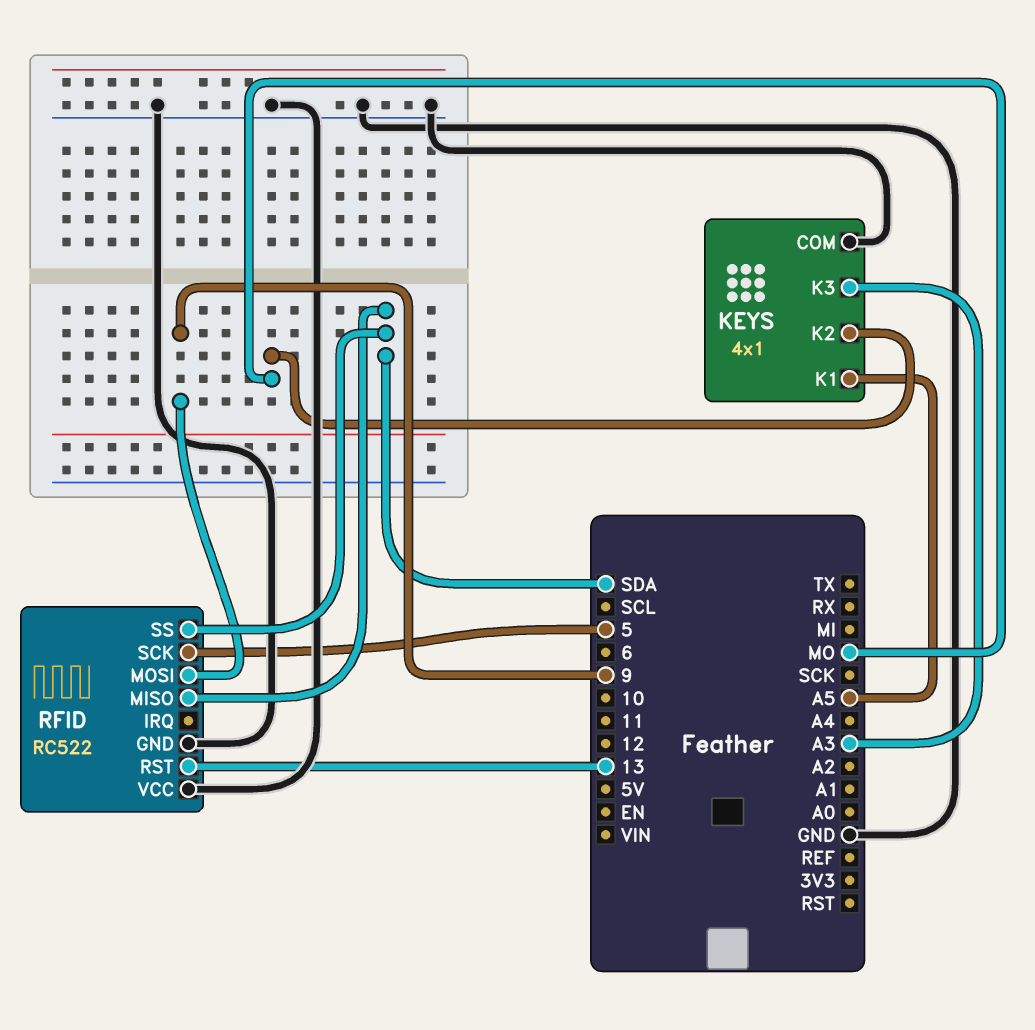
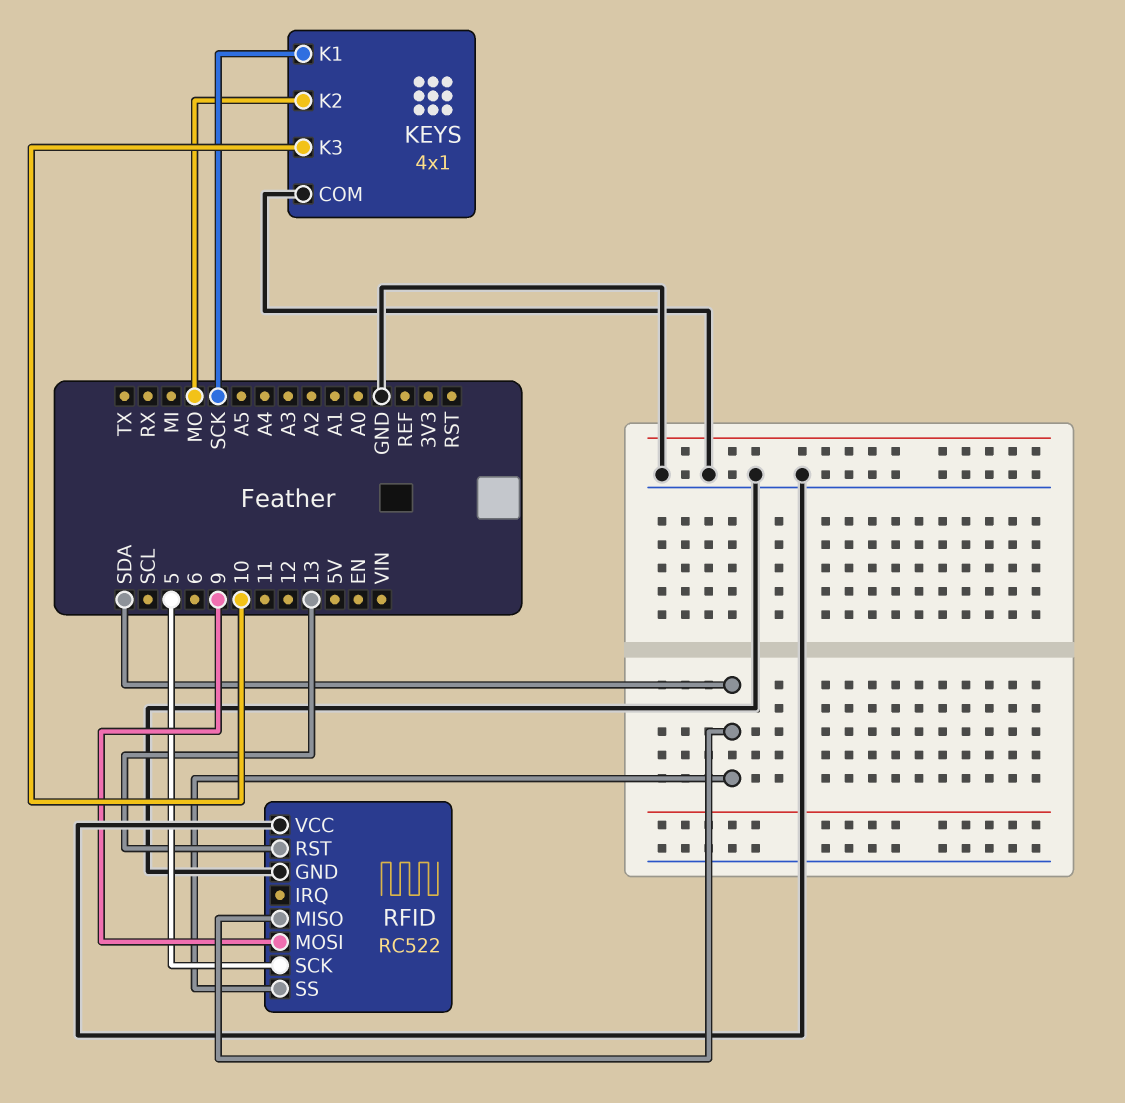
KEYS pin K1: A5 -> SCK
KEYS pin K3: A3 -> 10

